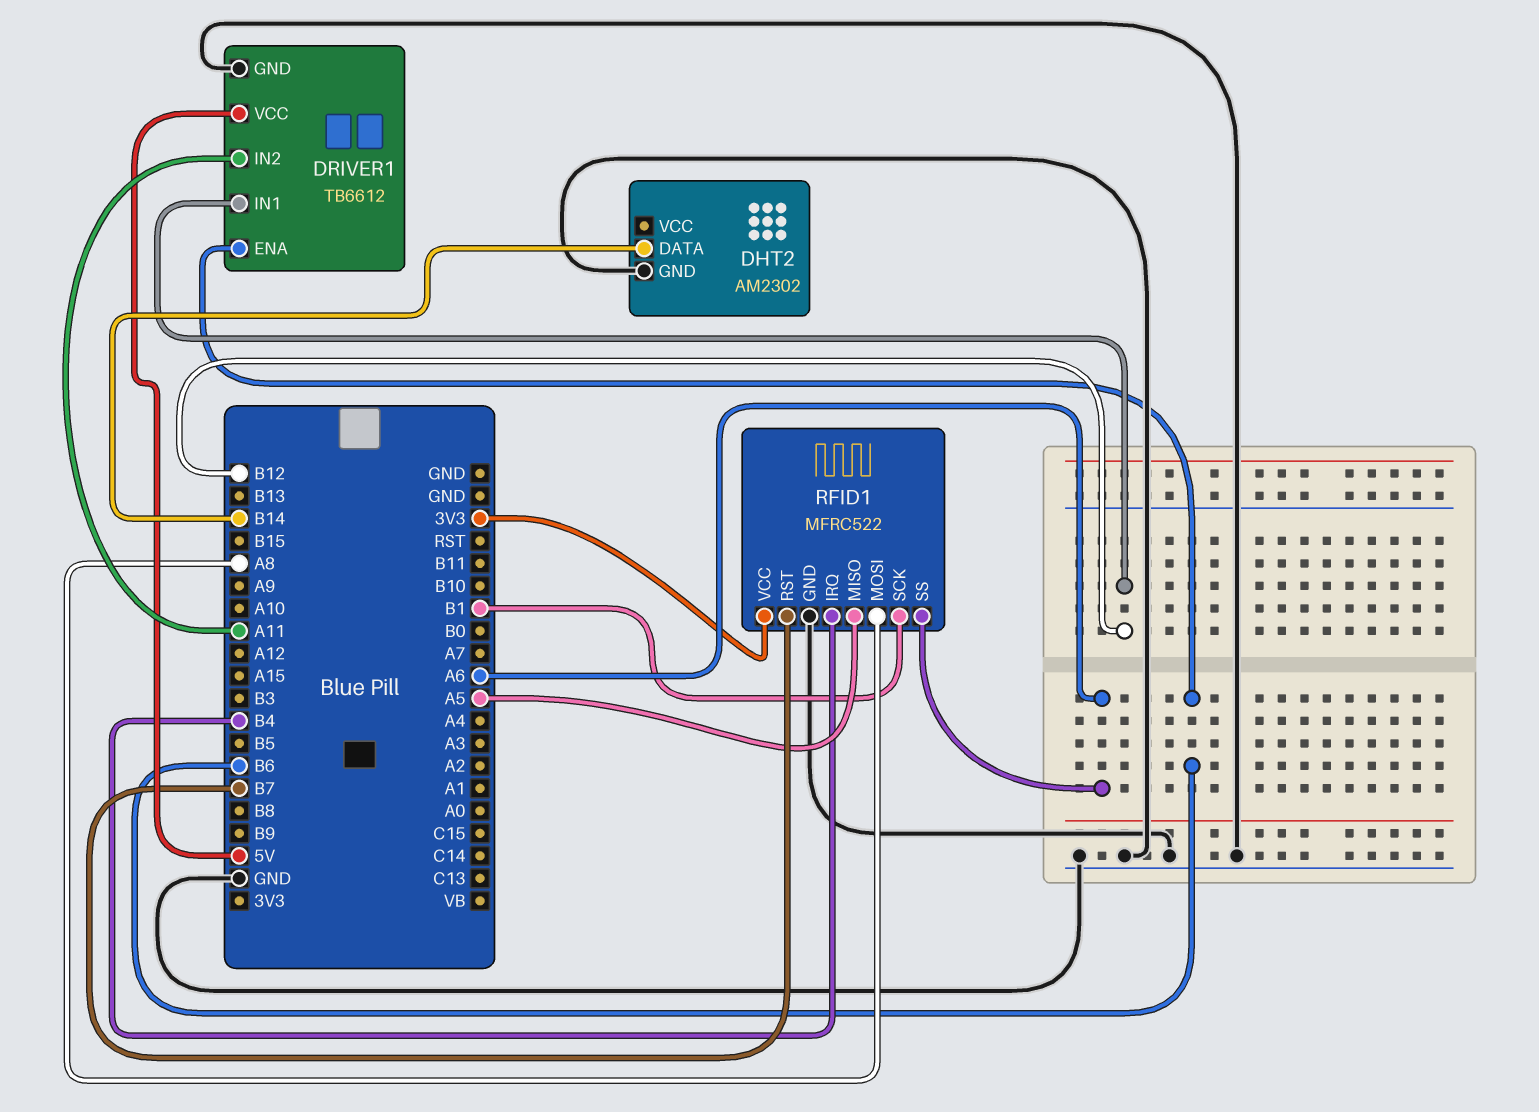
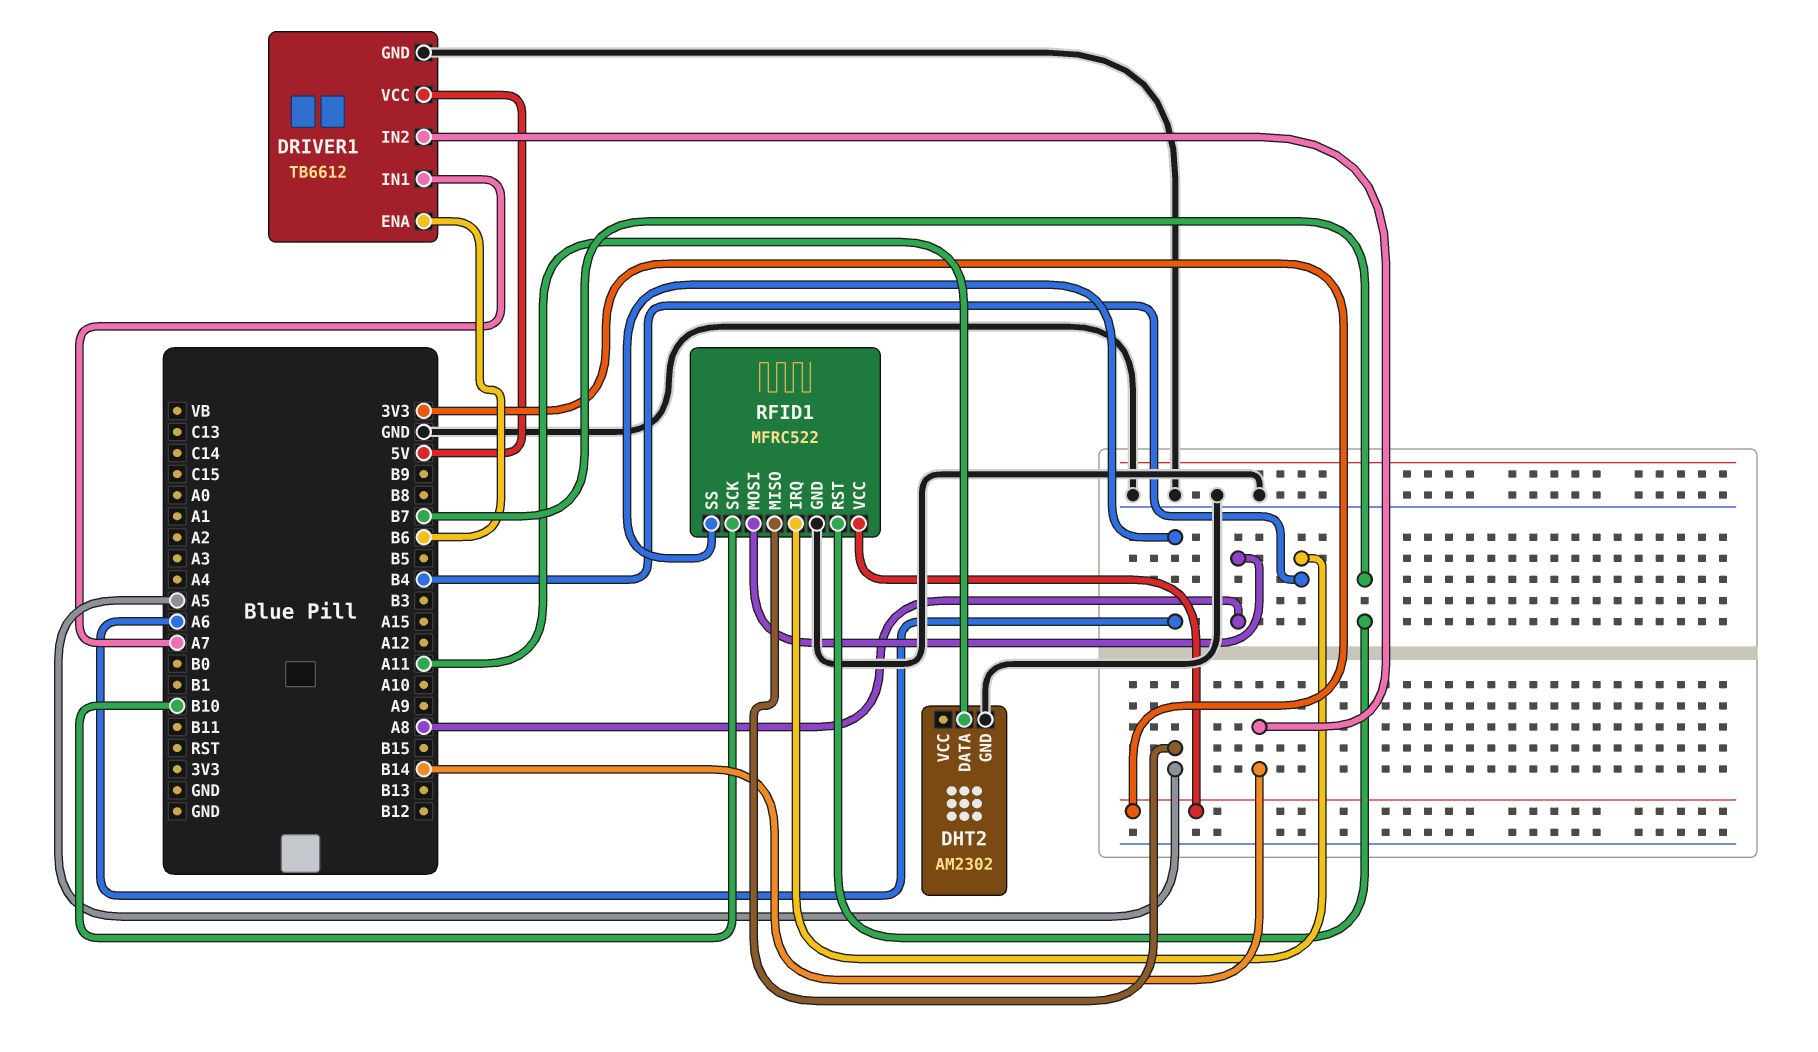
DHT2 pin DATA: B14 -> A11
DRIVER1 pin IN1: B12 -> A7
DRIVER1 pin IN2: A11 -> B14
RFID1 pin SCK: B1 -> B10

